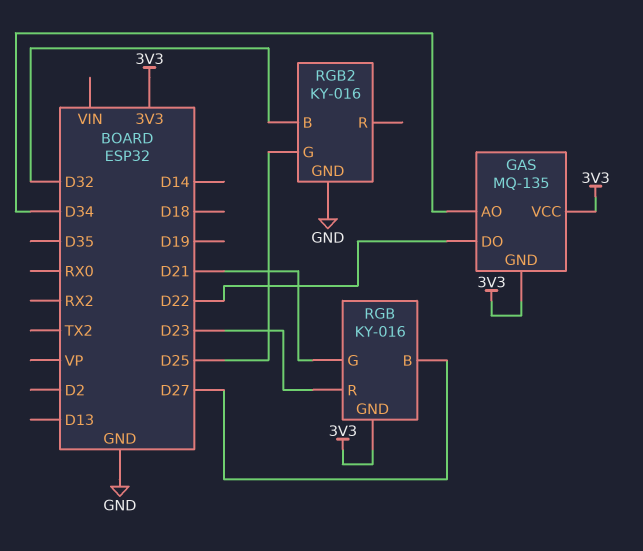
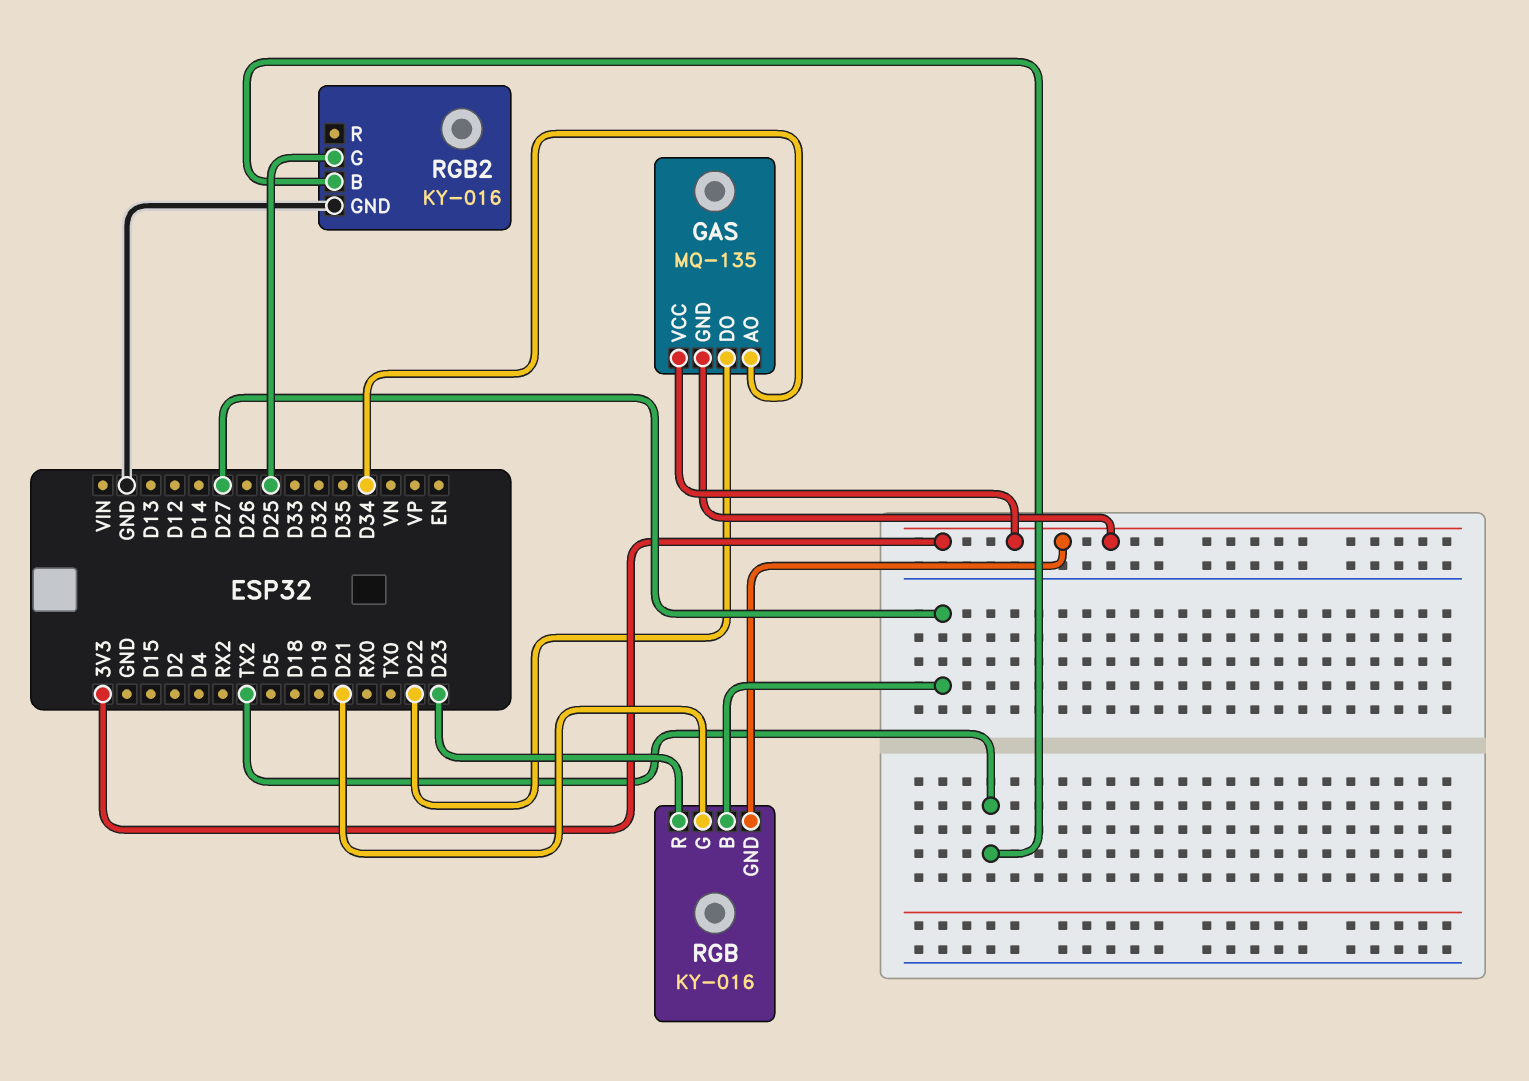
RGB2 pin B: D32 -> TX2

